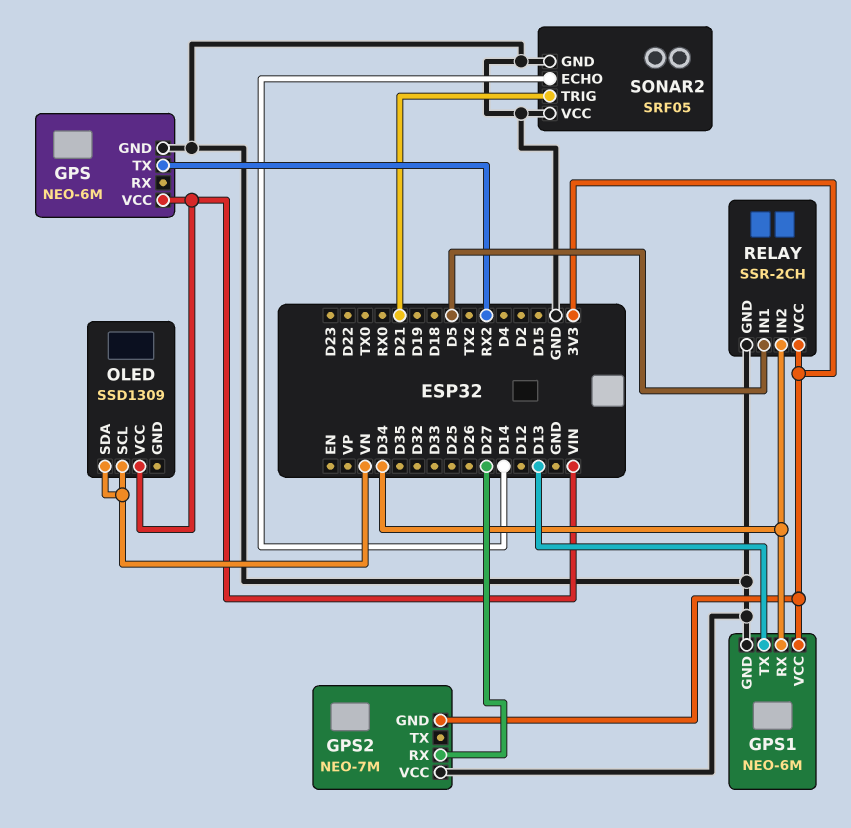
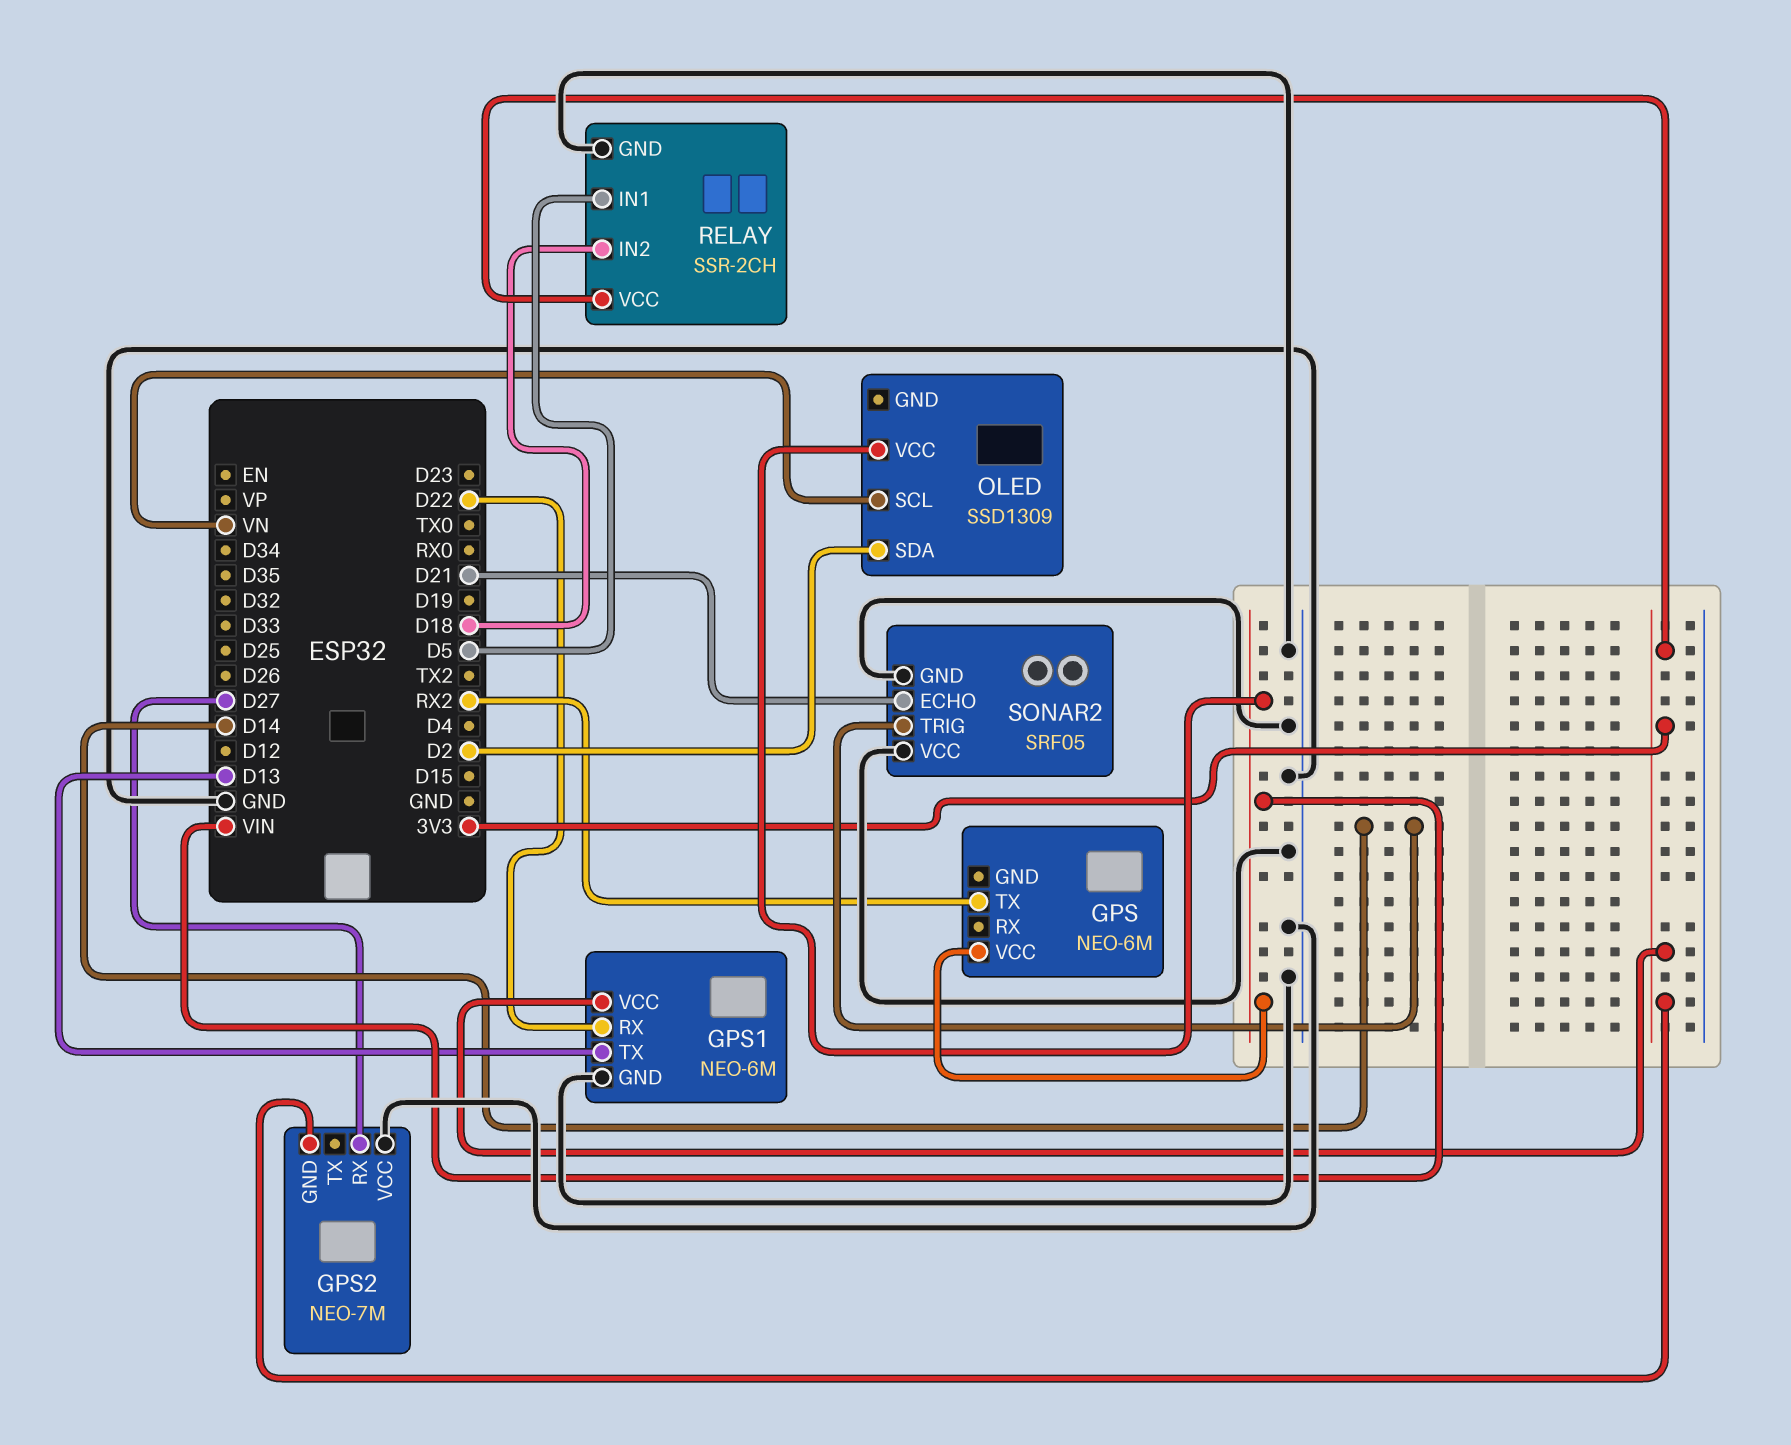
GPS pin GND: GND -> none
GPS1 pin RX: D34 -> D22
OLED pin SDA: VN -> D2
RELAY pin IN2: D34 -> D18
SONAR2 pin ECHO: D14 -> D21
SONAR2 pin TRIG: D21 -> D14

